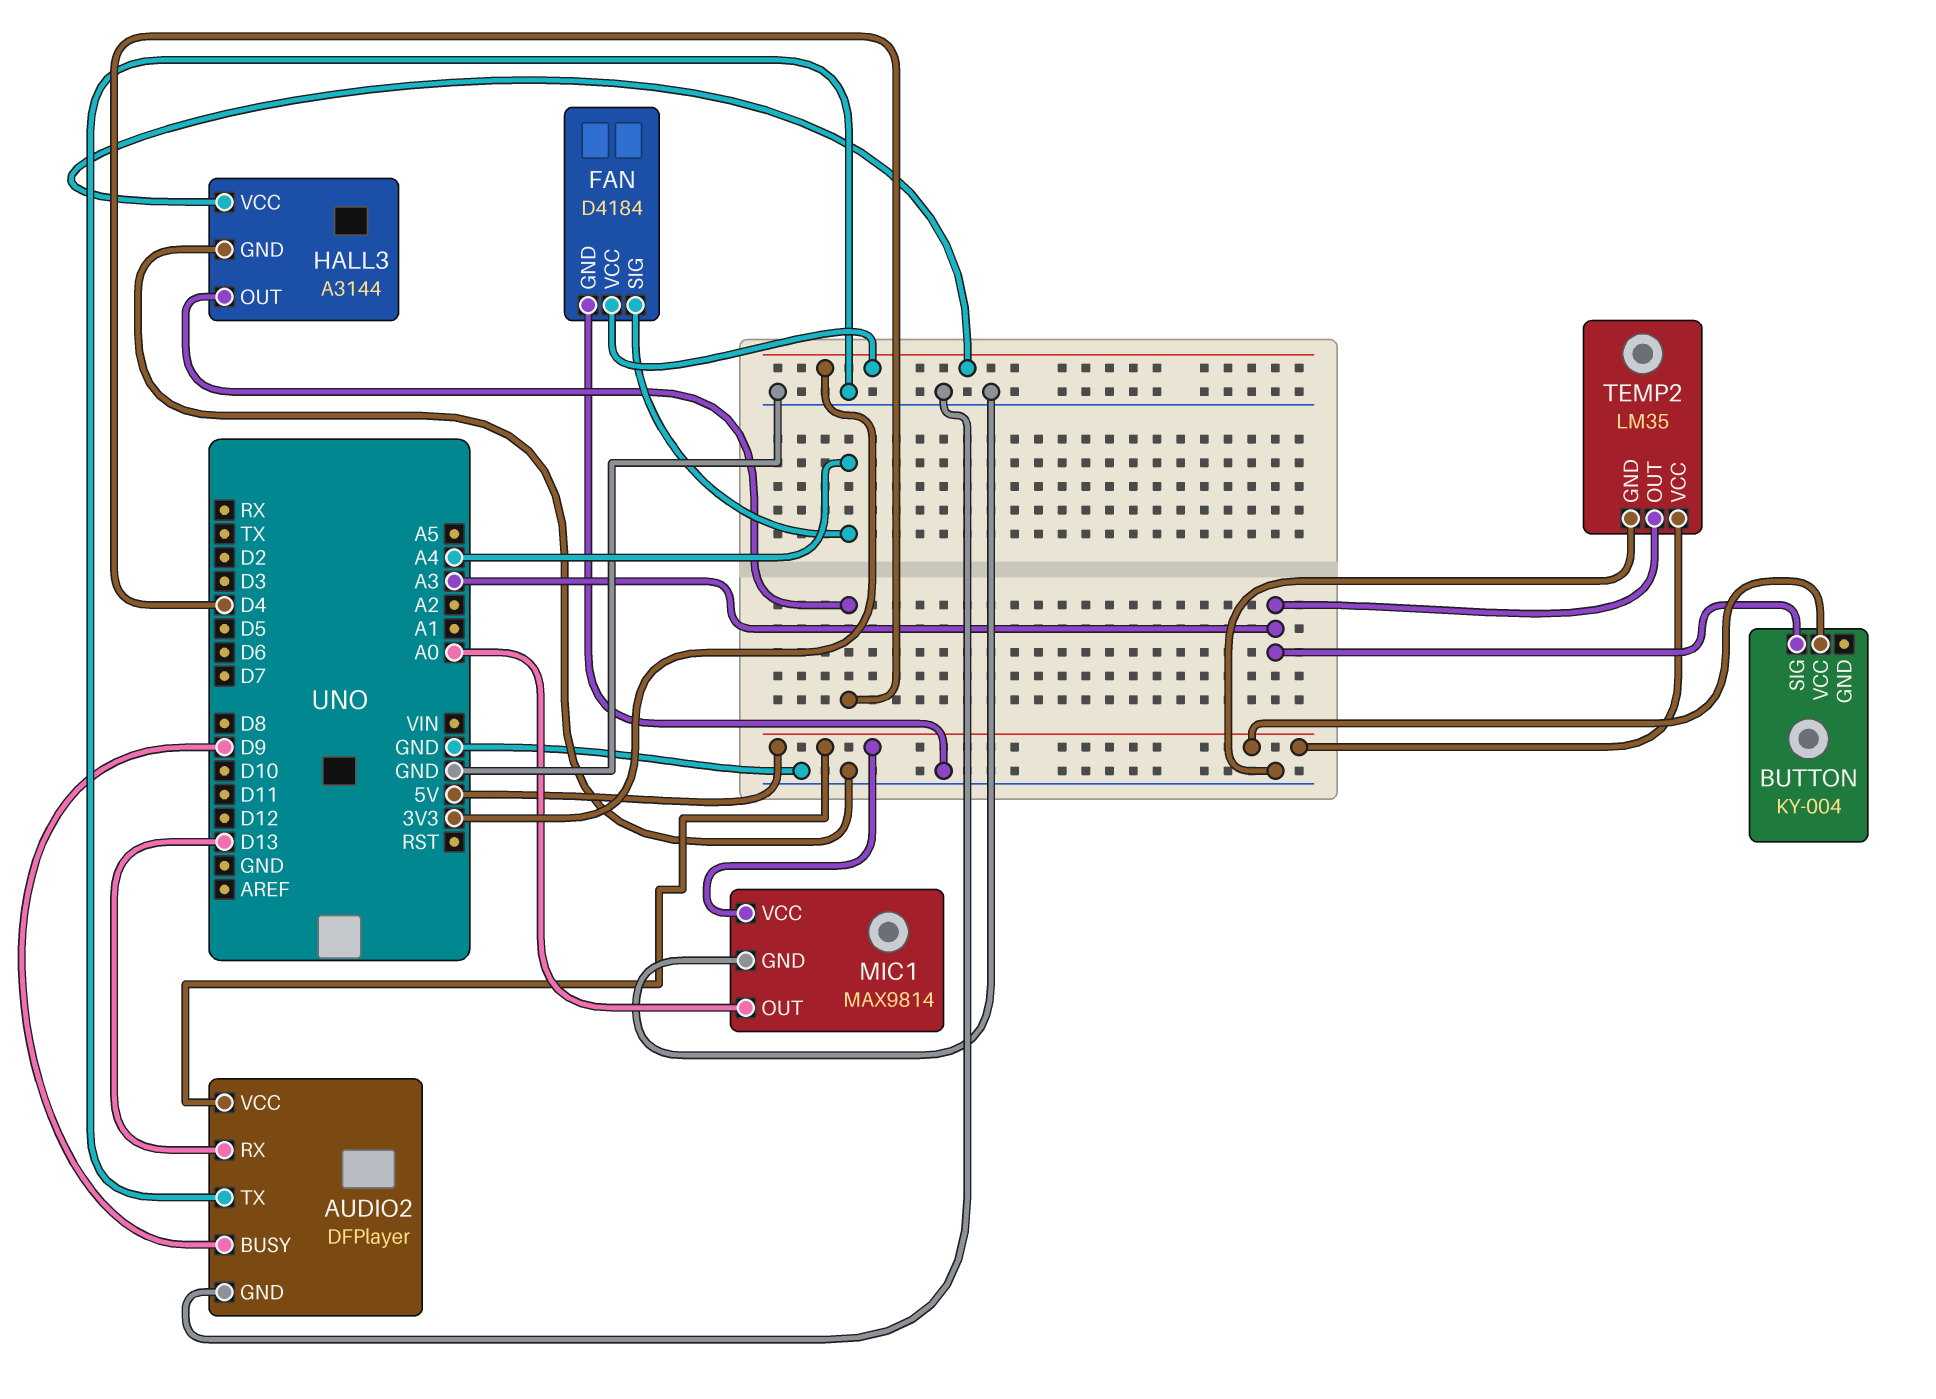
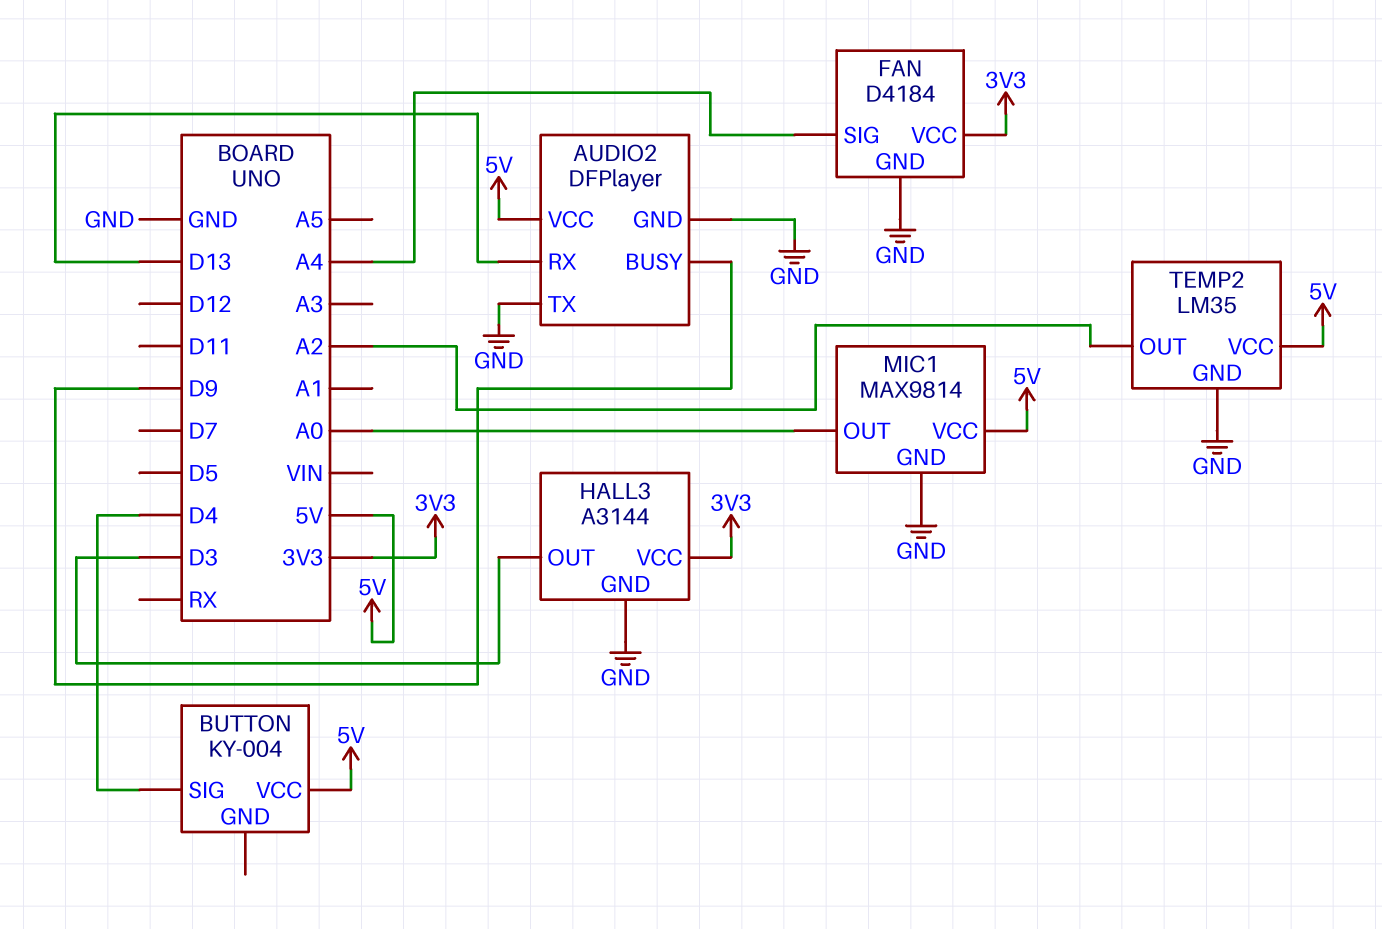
BUTTON pin SIG: A3 -> D4
HALL3 pin OUT: D4 -> D3
TEMP2 pin OUT: A3 -> A2

